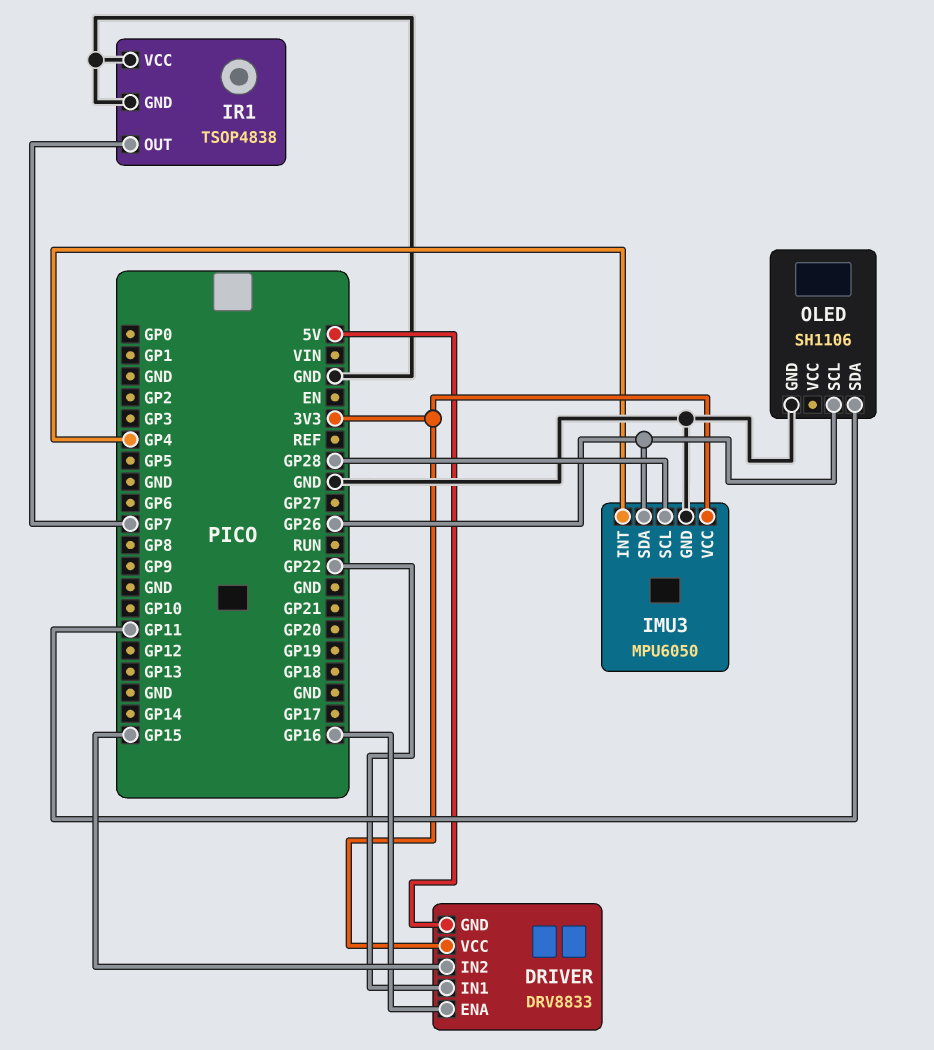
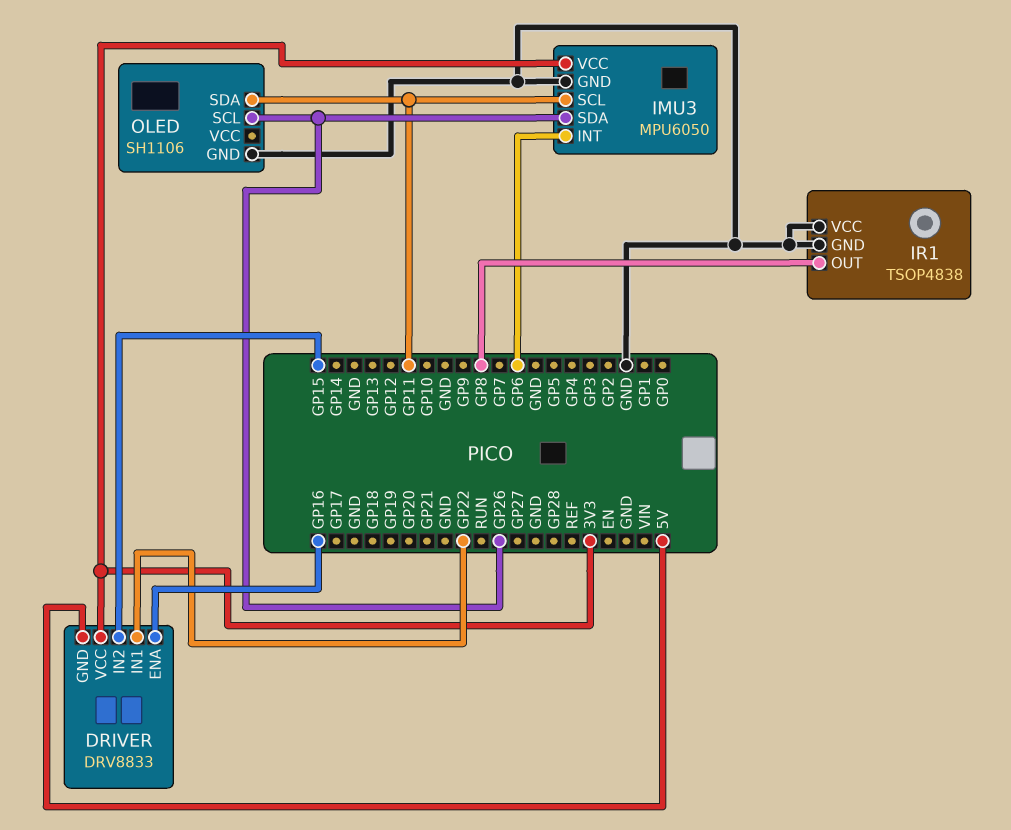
IMU3 pin INT: GP4 -> GP6
IMU3 pin SCL: GP28 -> GP11
IR1 pin OUT: GP7 -> GP8

